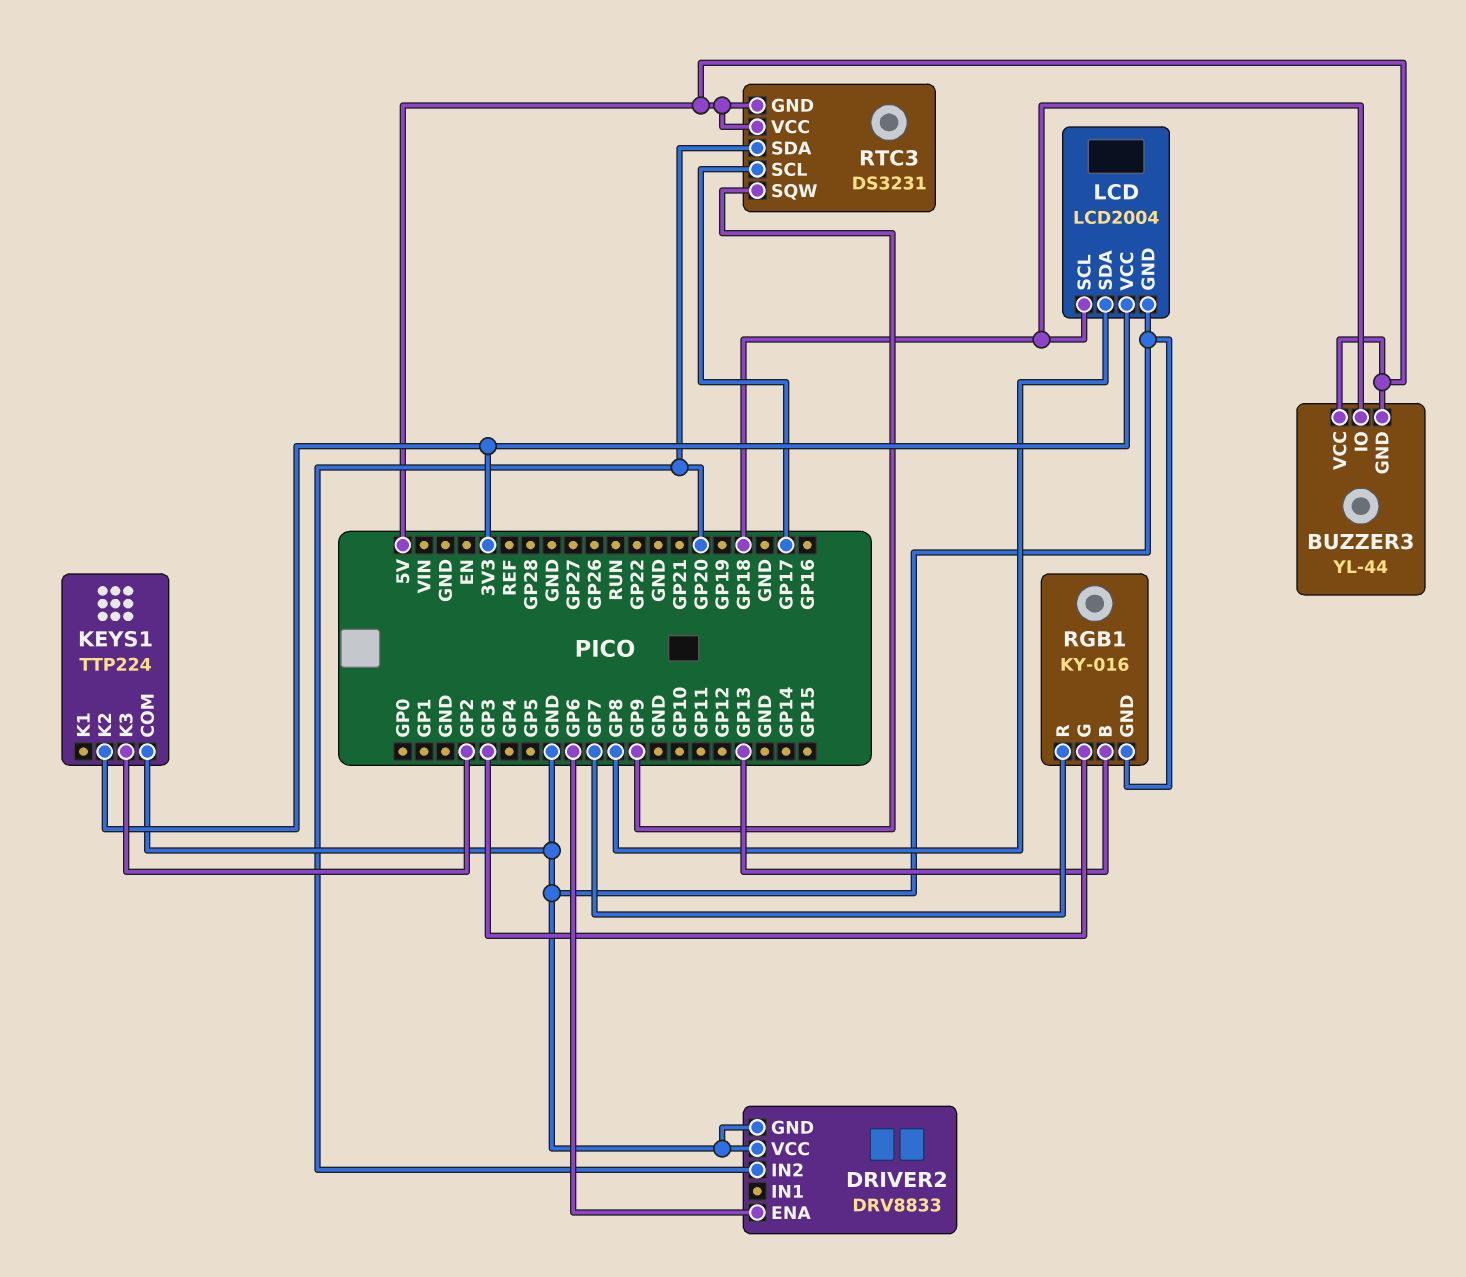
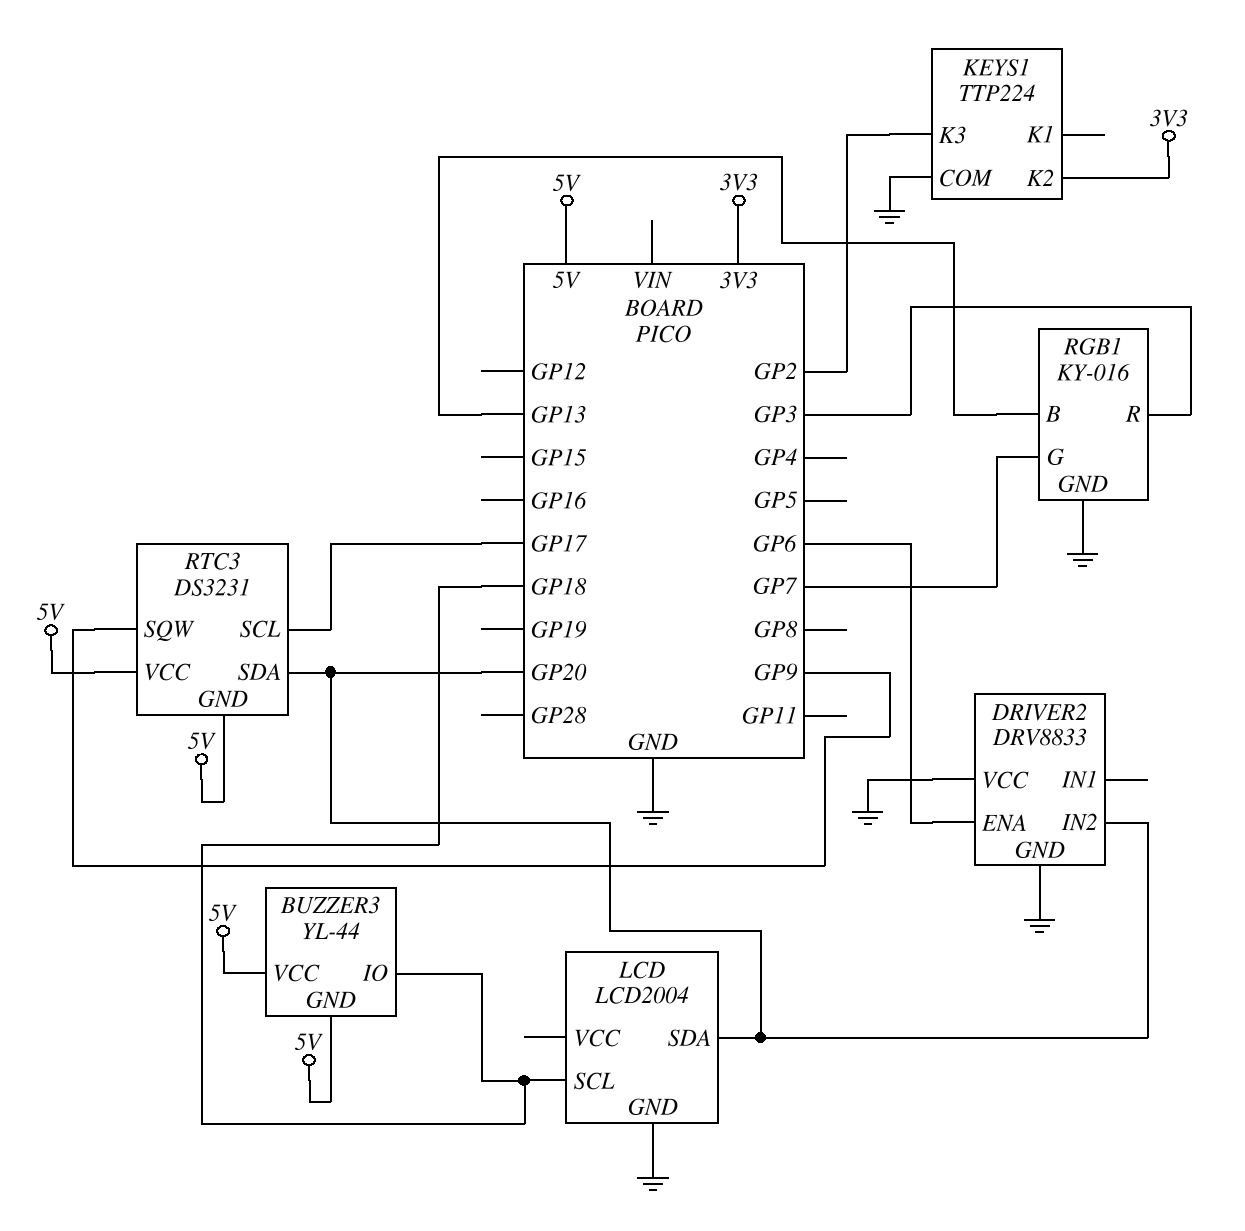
LCD pin SDA: GP8 -> GP20
LCD pin VCC: 3V3 -> none
RGB1 pin G: GP3 -> GP7
RGB1 pin R: GP7 -> GP3

